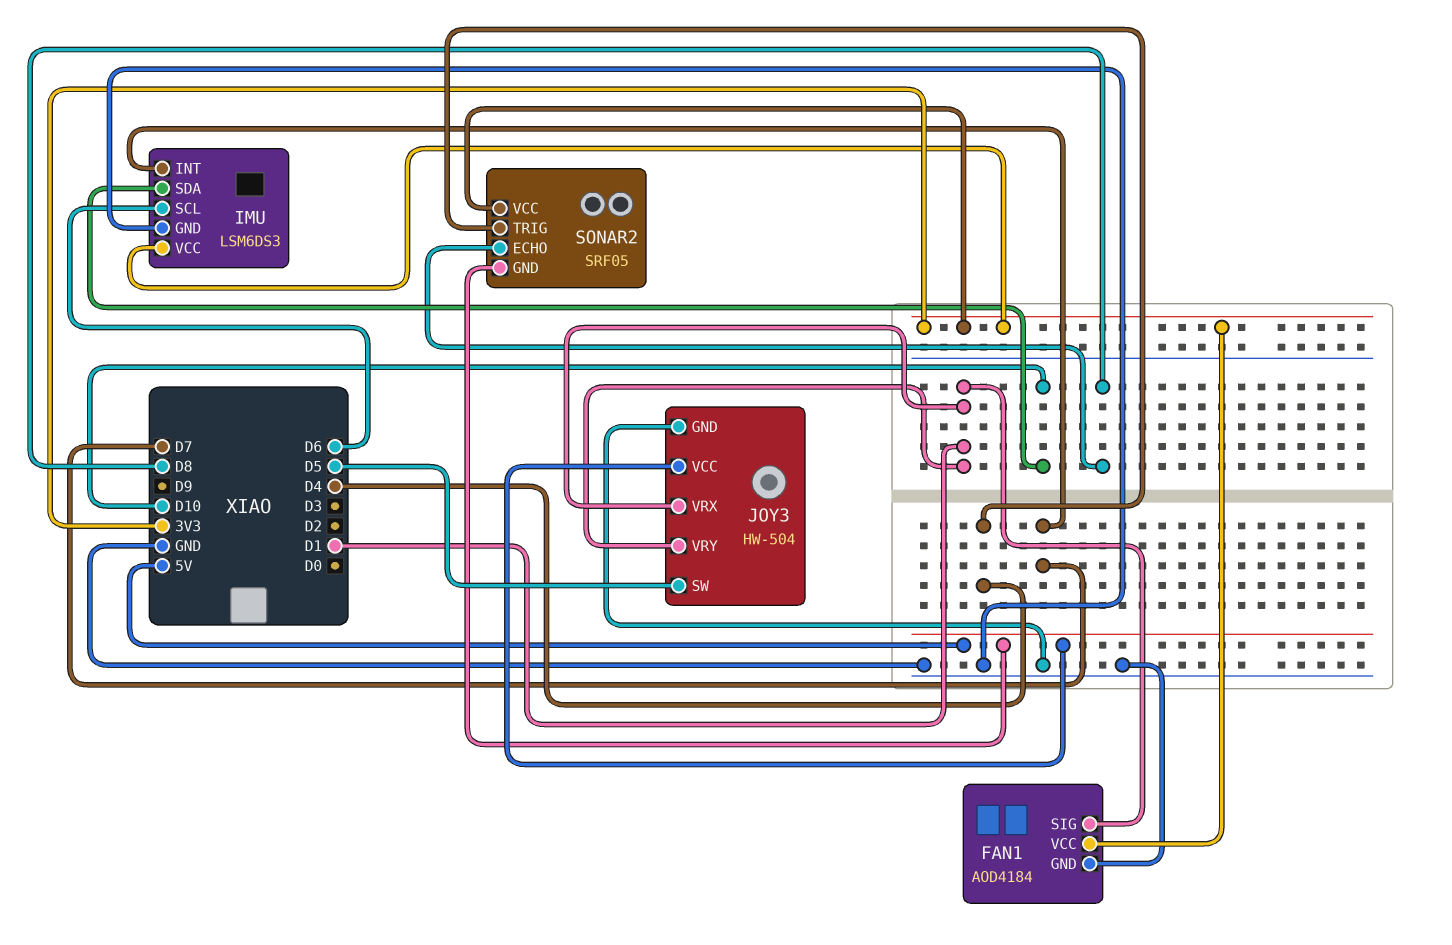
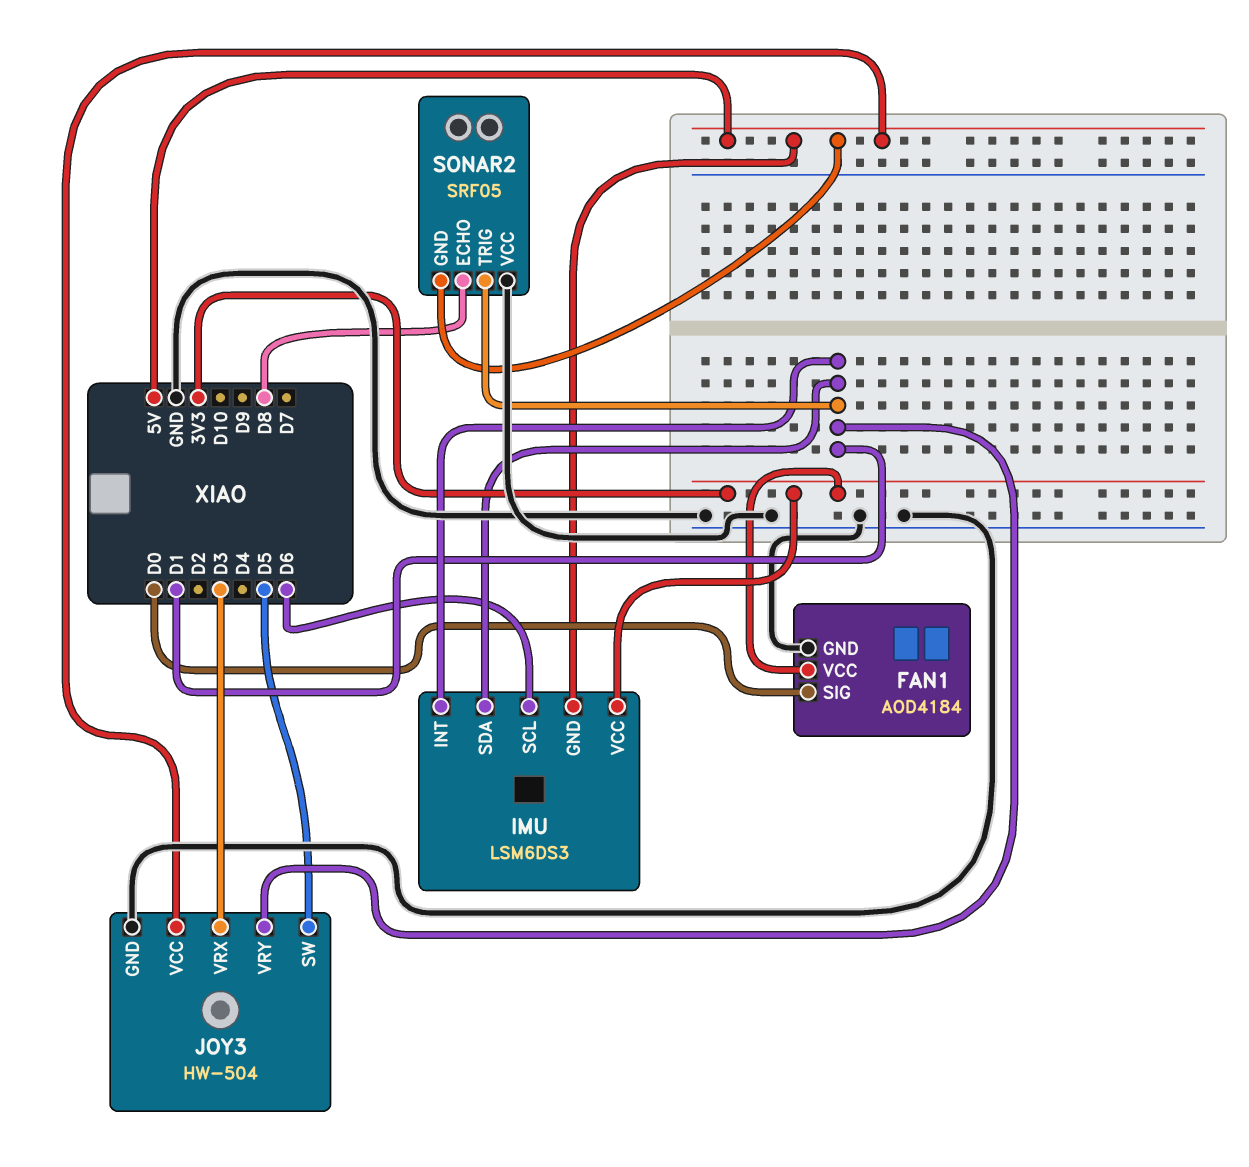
FAN1 pin SIG: D1 -> D0
IMU pin GND: GND -> 5V
IMU pin INT: D7 -> D1
IMU pin SDA: D10 -> D1
JOY3 pin VRX: D1 -> D3
SONAR2 pin TRIG: D4 -> D1
SONAR2 pin VCC: 3V3 -> GND

